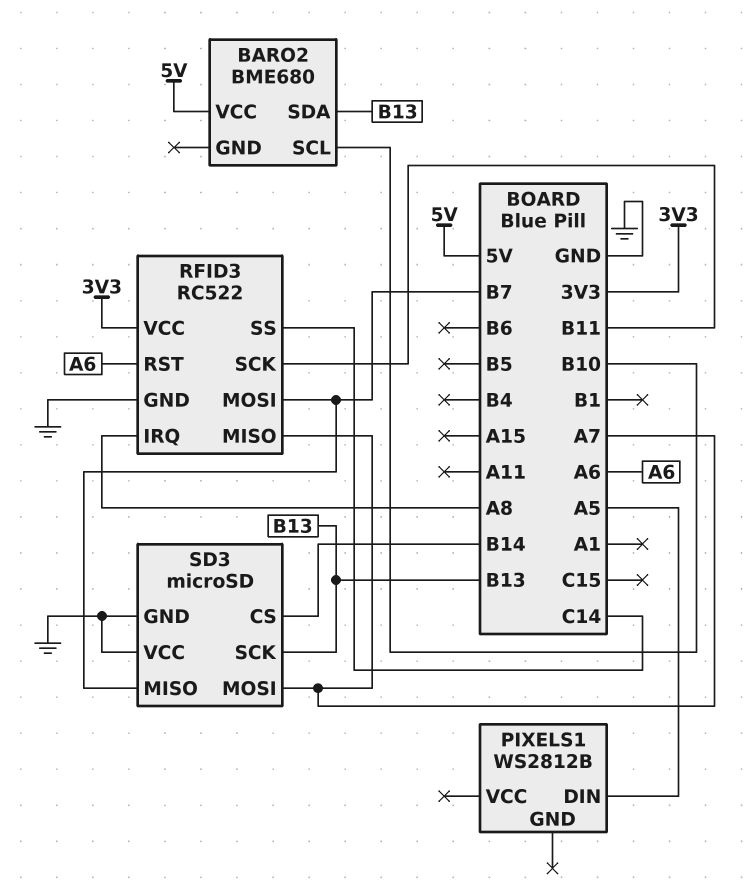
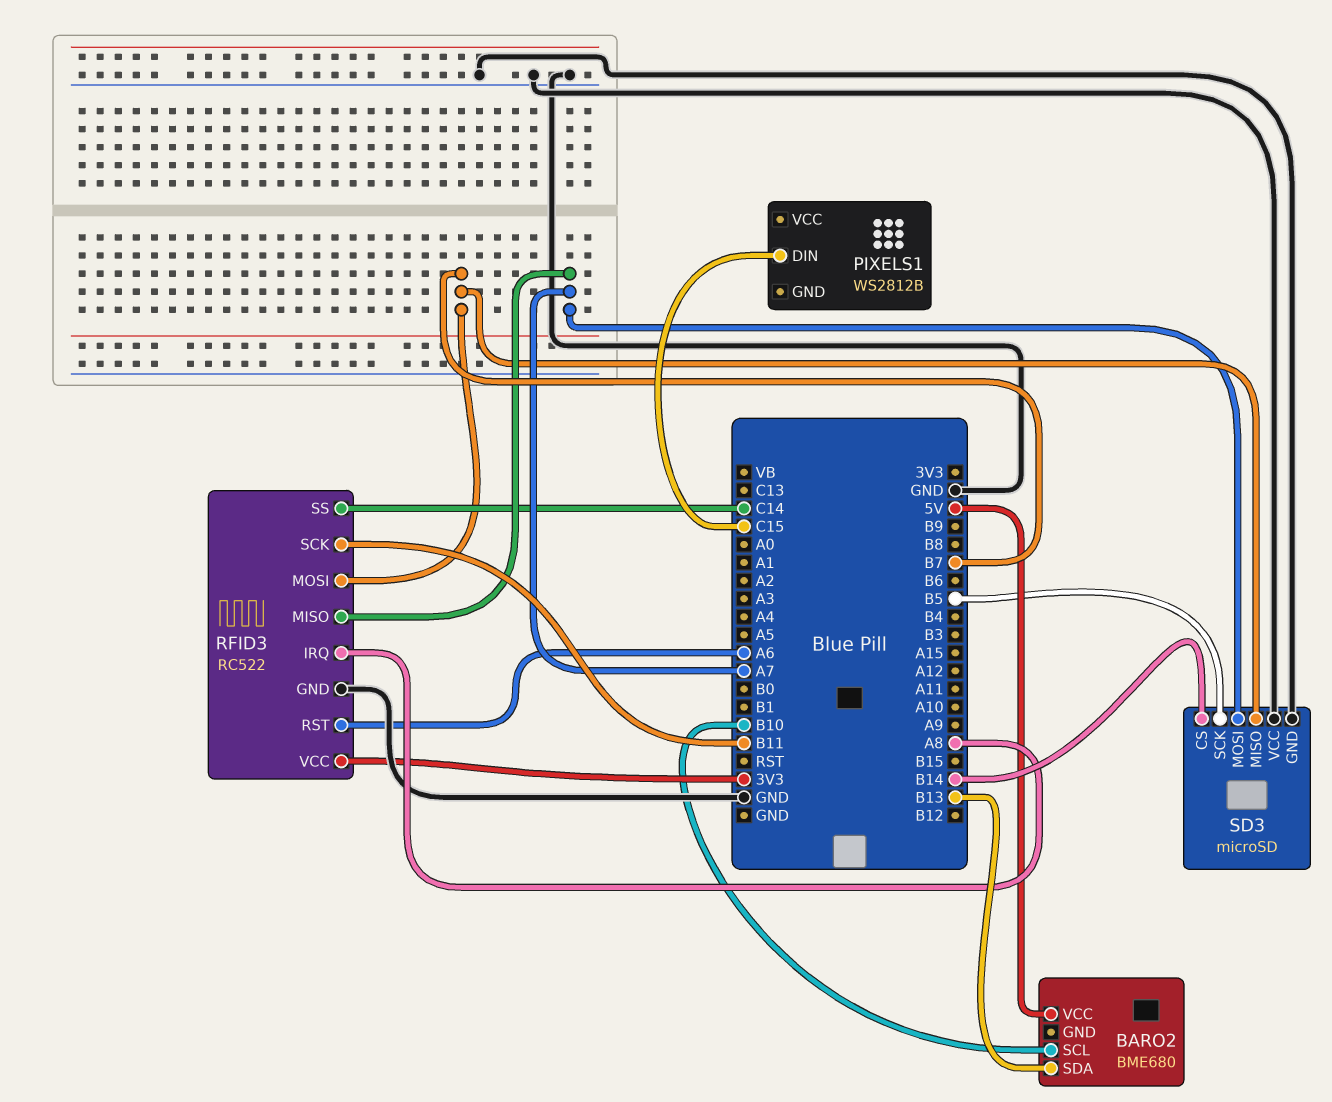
PIXELS1 pin DIN: A5 -> C15
SD3 pin SCK: B13 -> B5

